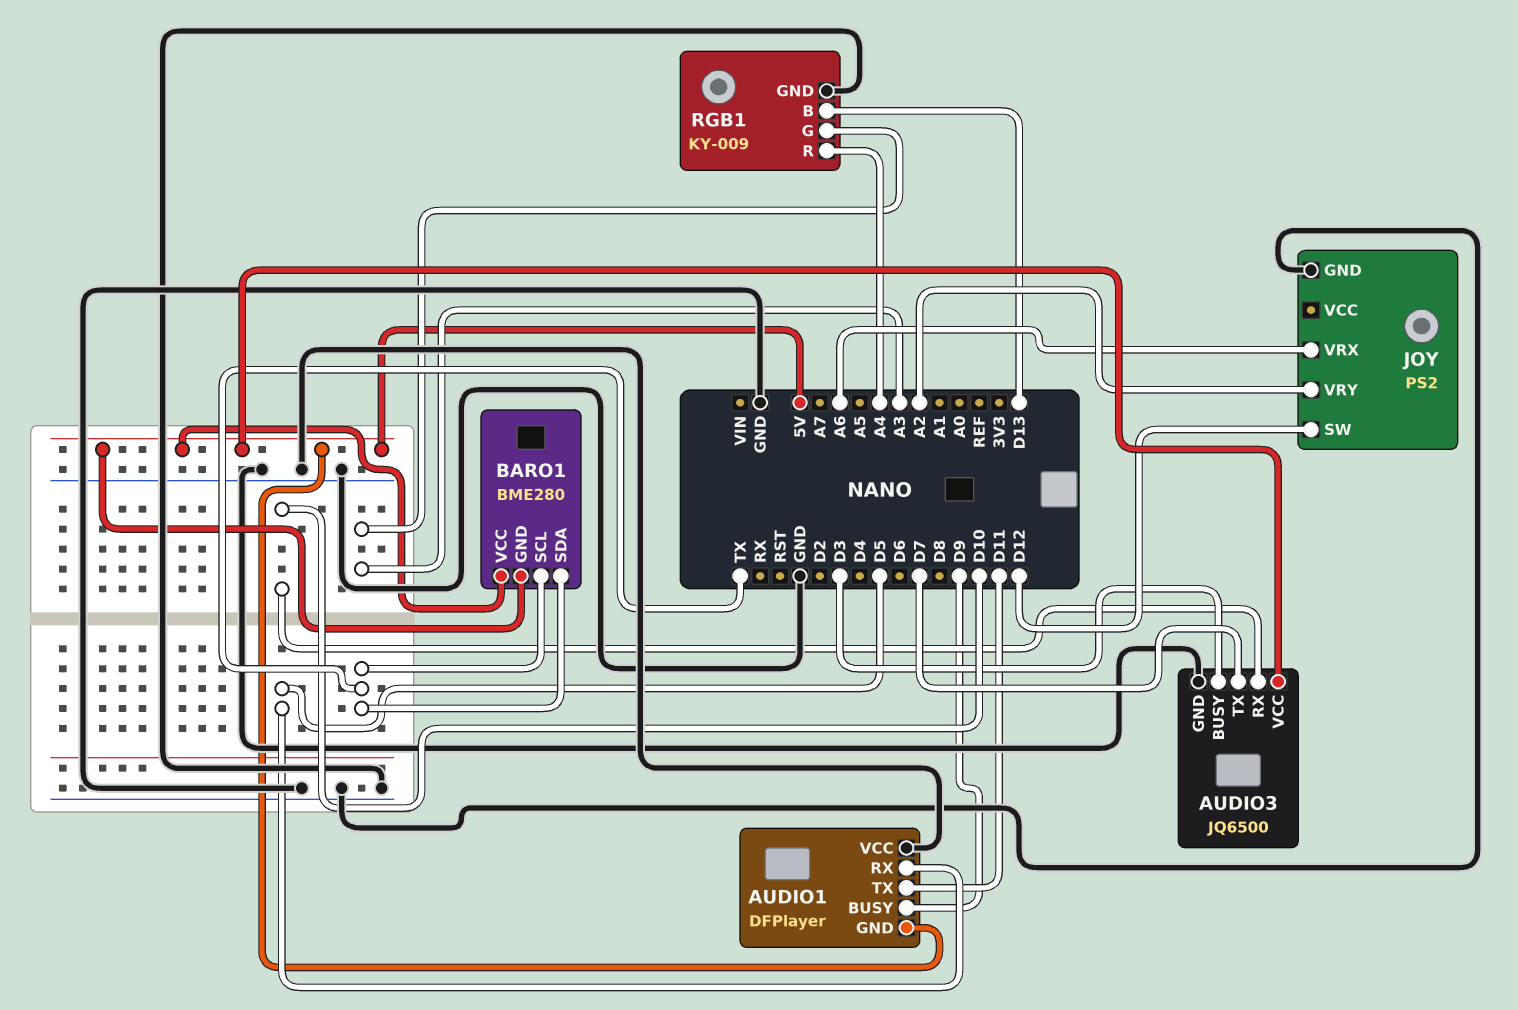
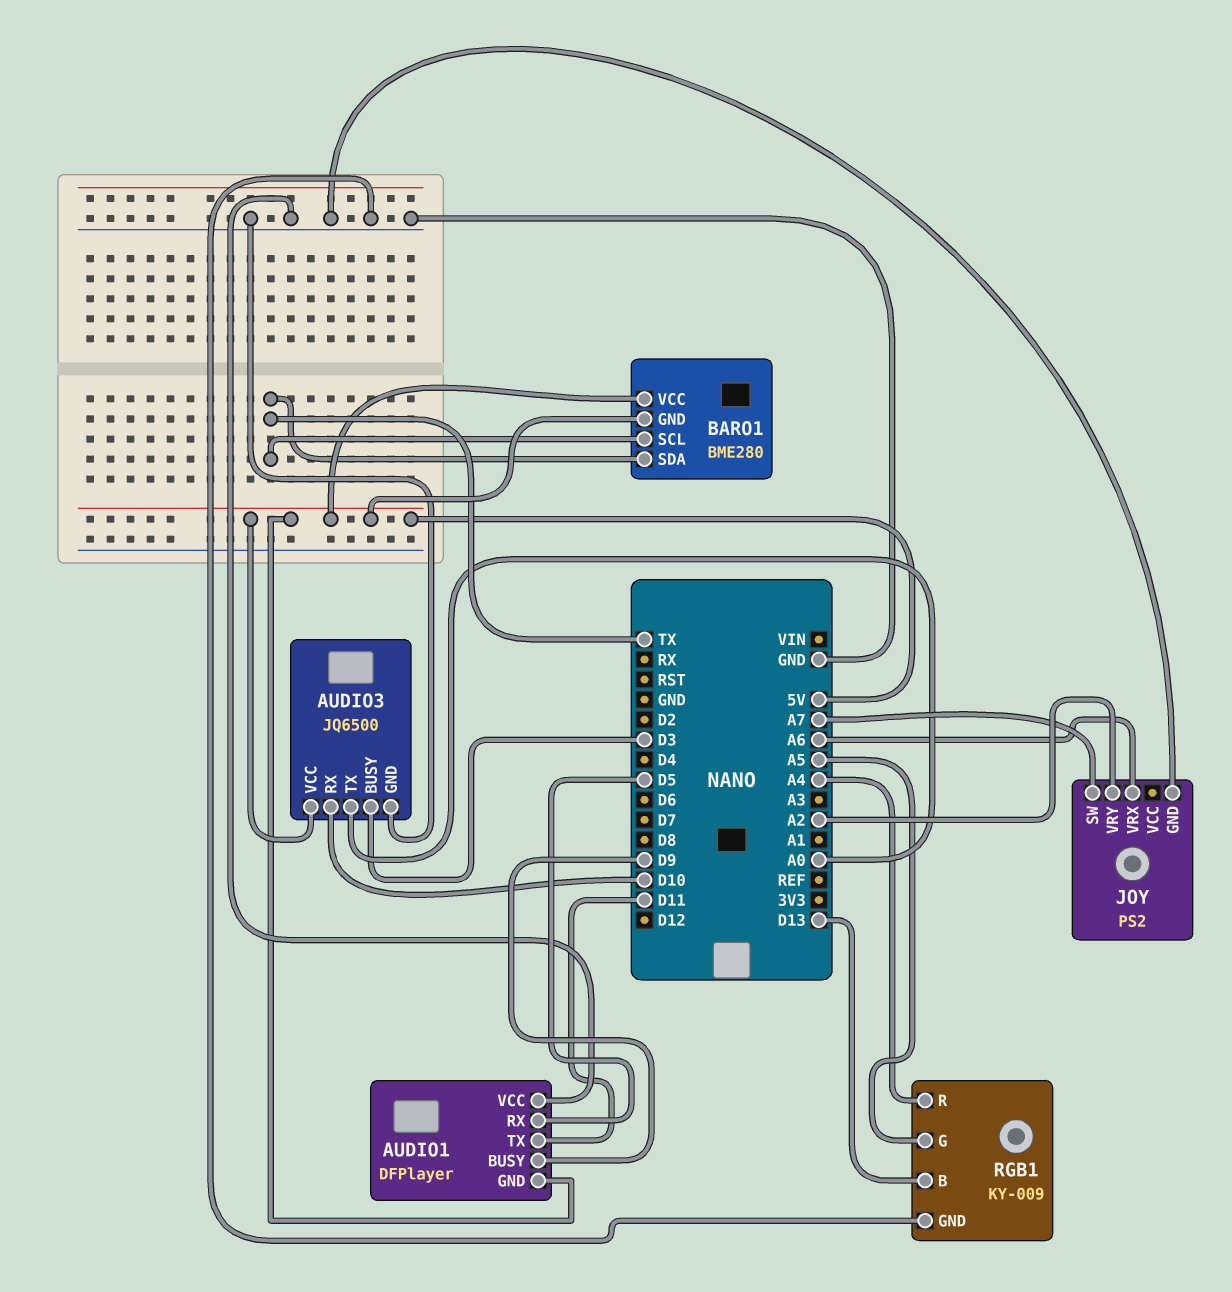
AUDIO3 pin TX: D7 -> A0
JOY pin SW: D12 -> A7
RGB1 pin G: A3 -> A5

